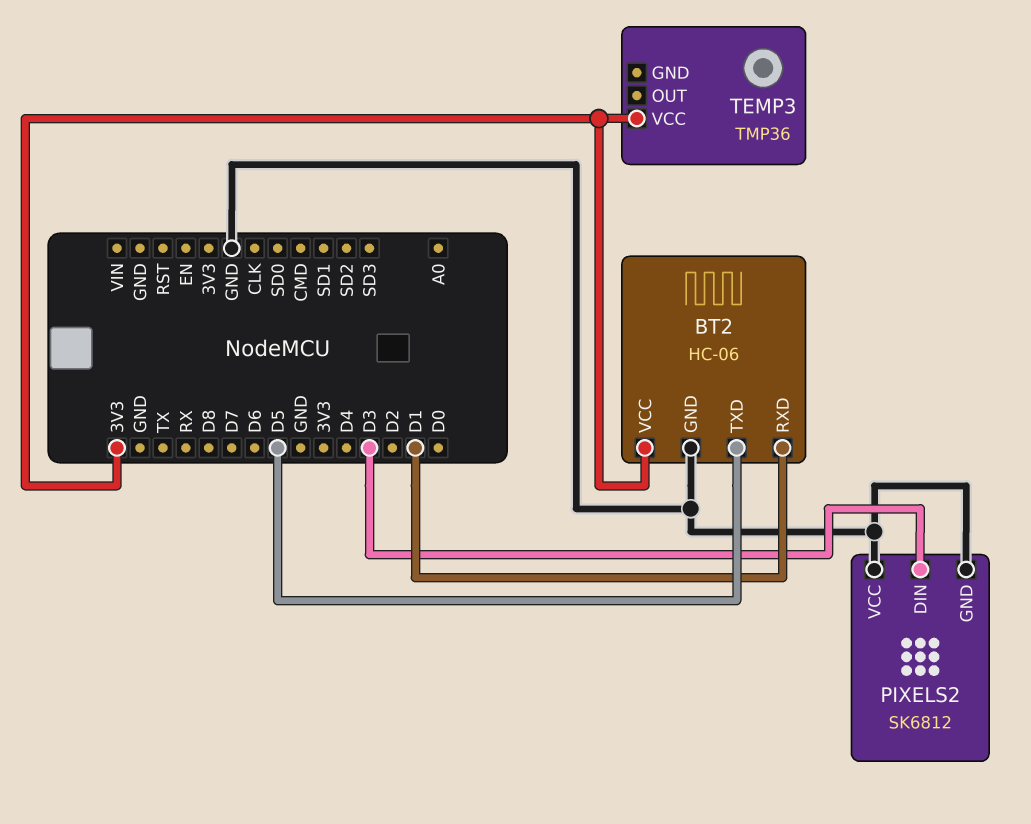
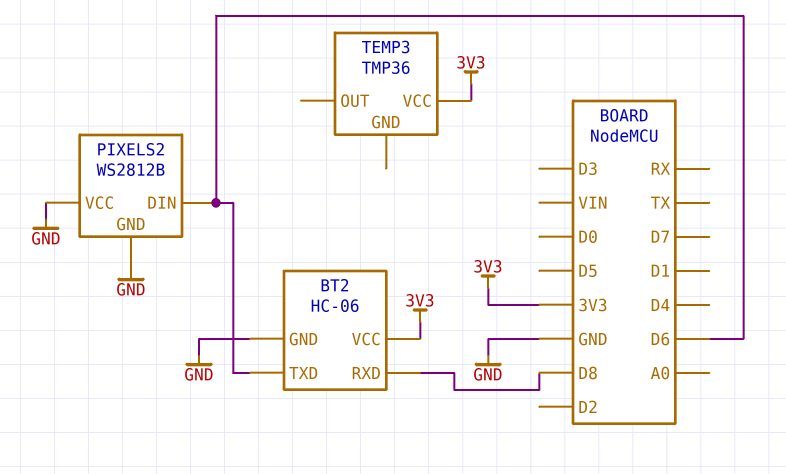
BT2 pin RXD: D1 -> D8
BT2 pin TXD: D5 -> D6
PIXELS2: SK6812 -> WS2812B
PIXELS2 pin DIN: D3 -> D6

